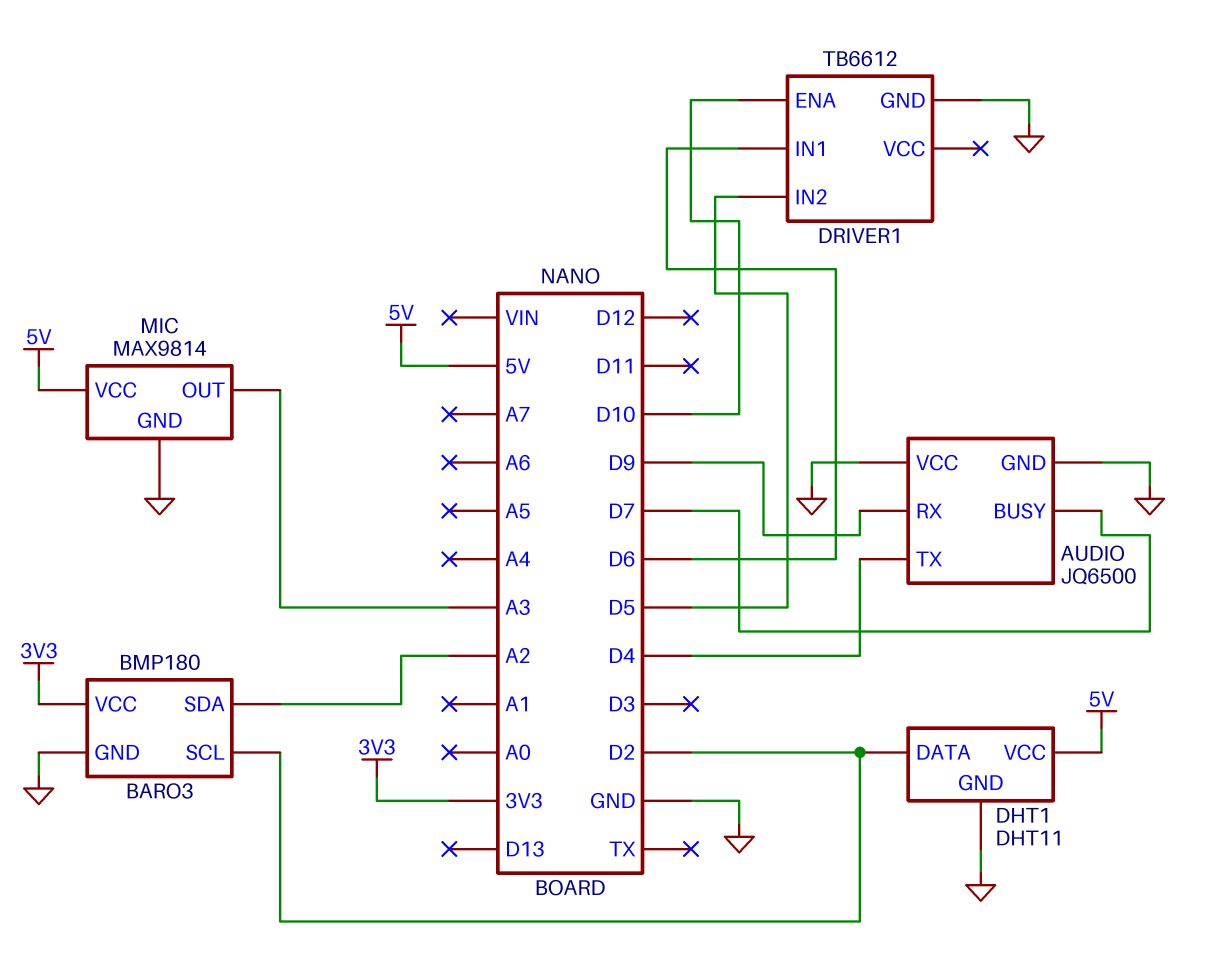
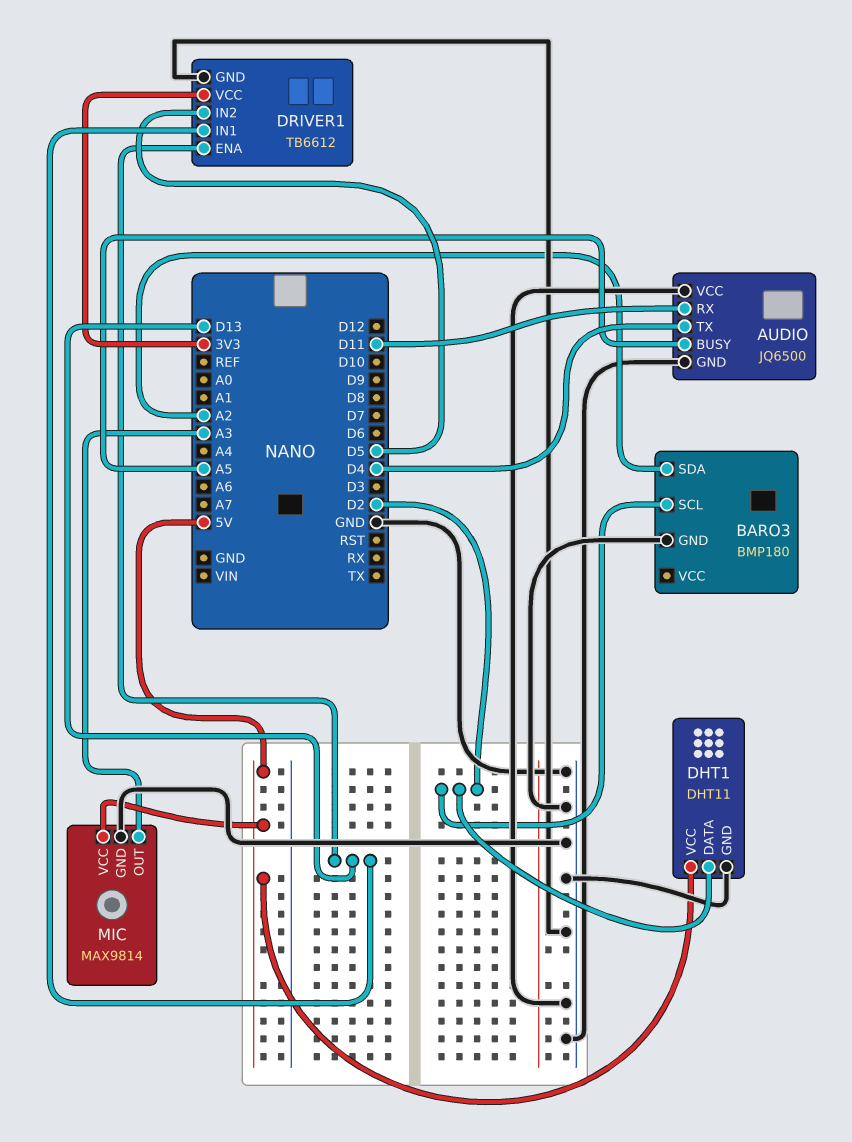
AUDIO pin BUSY: D7 -> A5
AUDIO pin RX: D9 -> D11
BARO3 pin VCC: 3V3 -> none
DRIVER1 pin ENA: D10 -> D13
DRIVER1 pin IN1: D6 -> D13
DRIVER1 pin VCC: none -> 3V3

